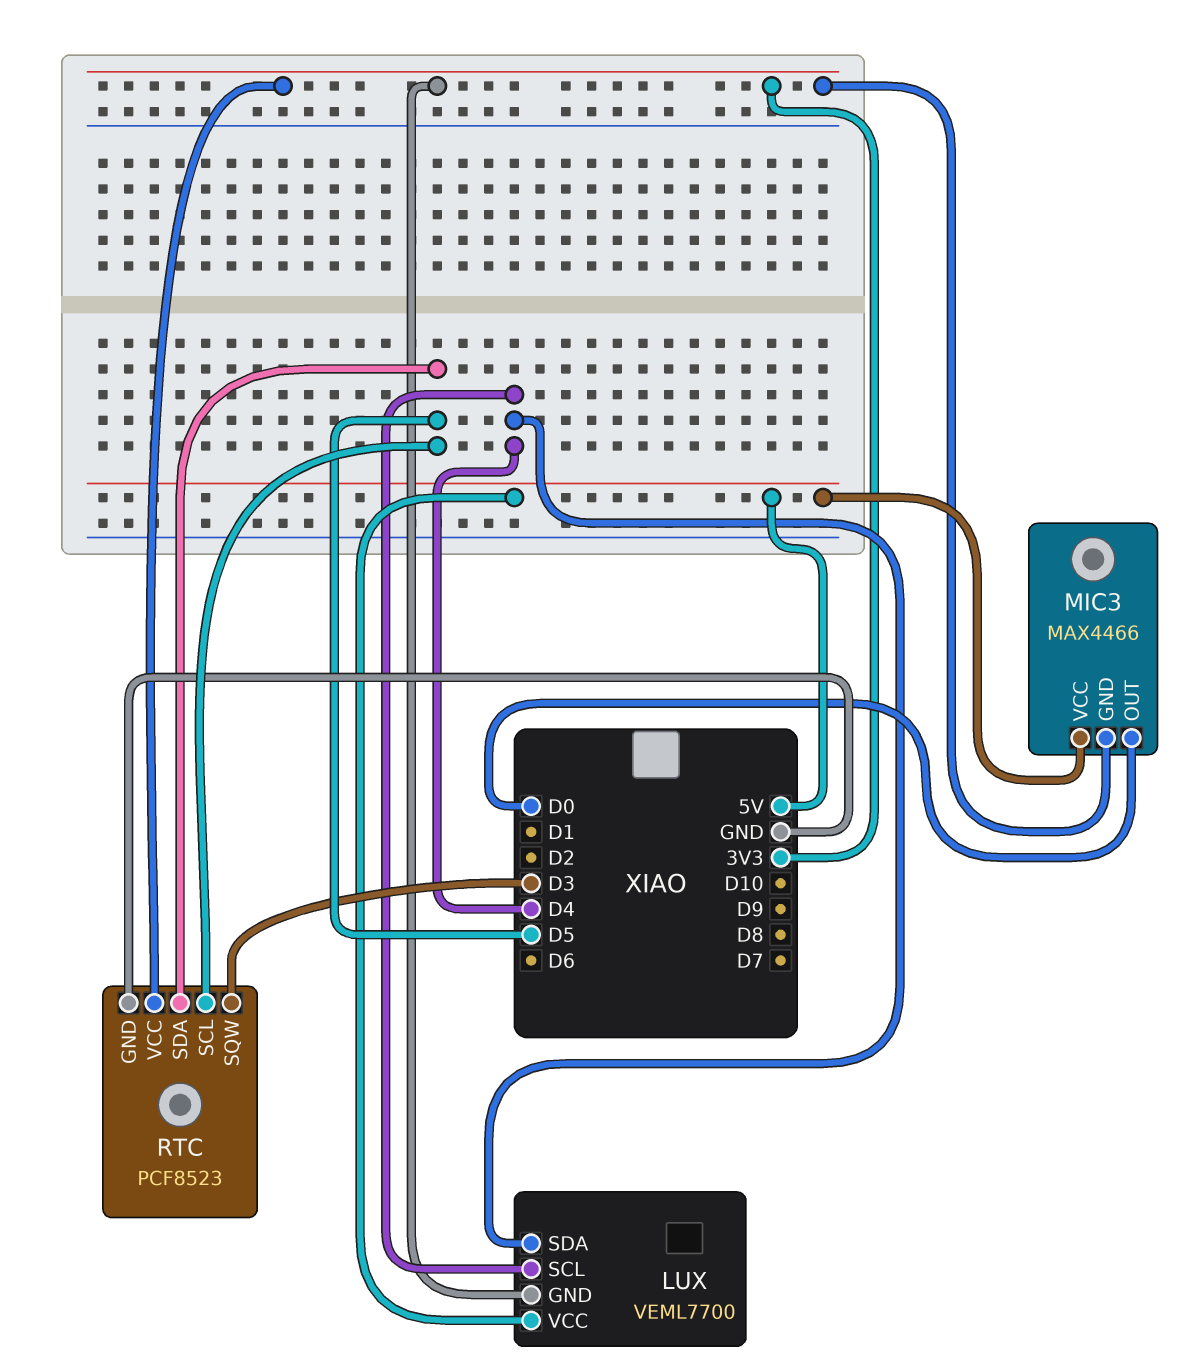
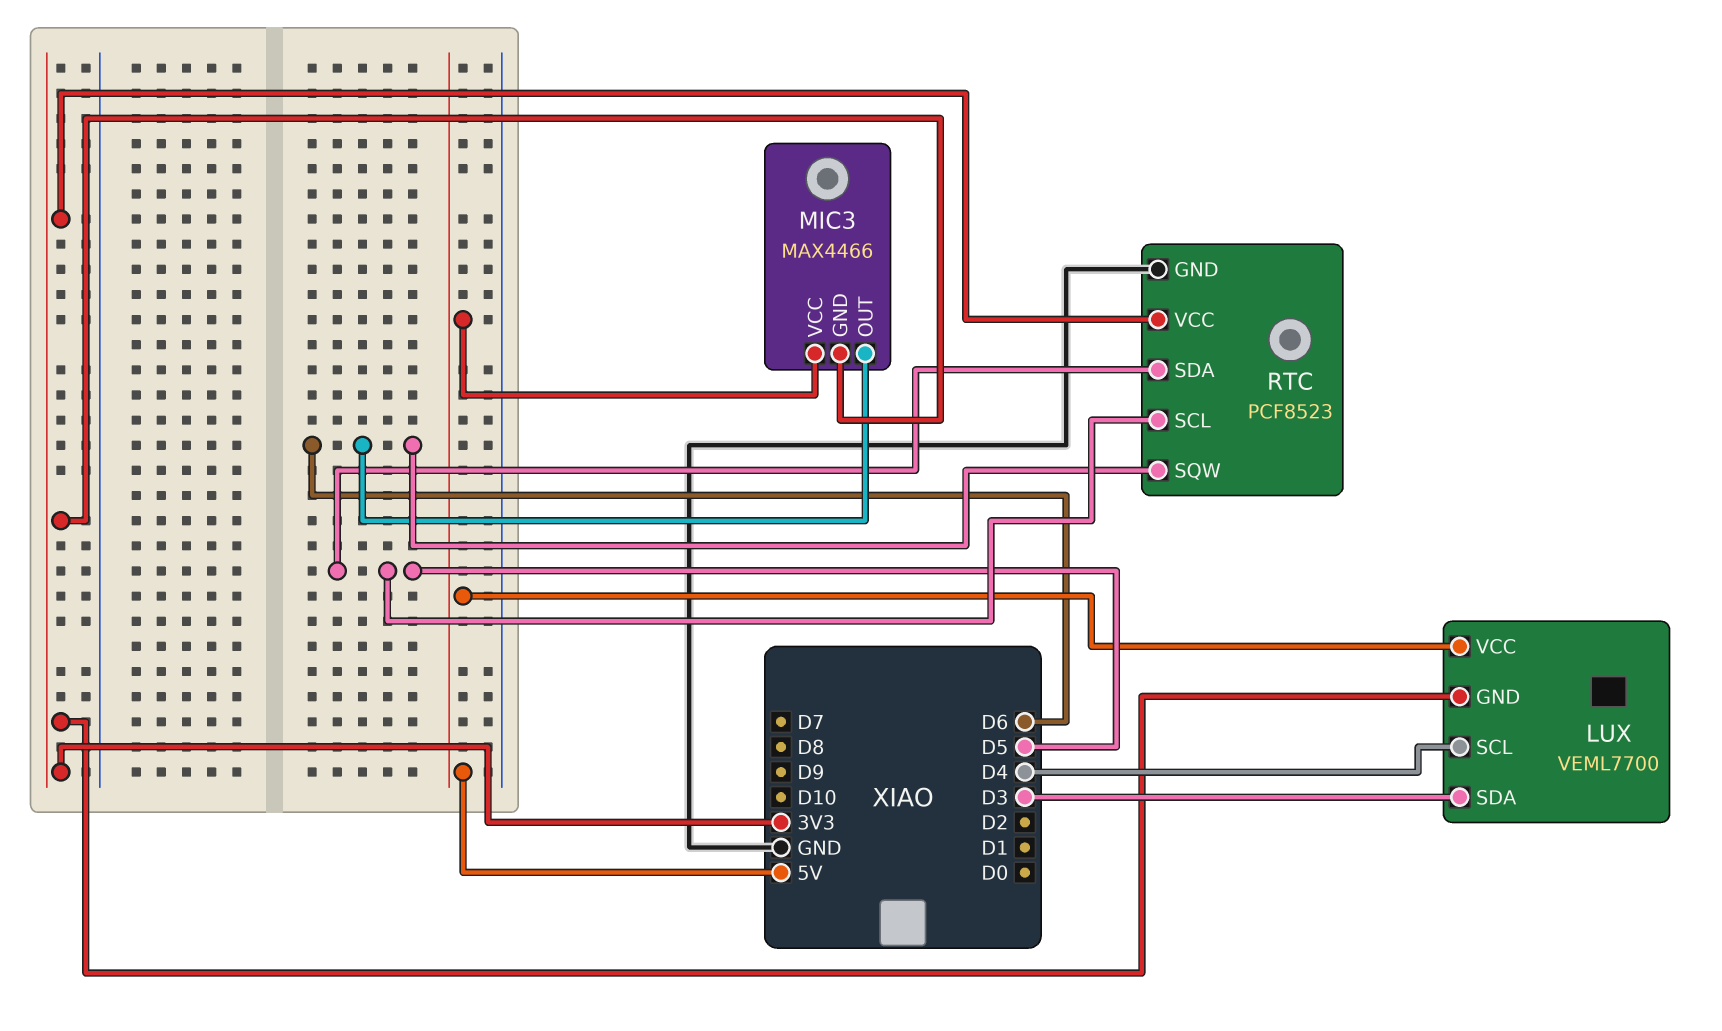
LUX pin SDA: D4 -> D3
MIC3 pin OUT: D0 -> D6
RTC pin SQW: D3 -> D6

